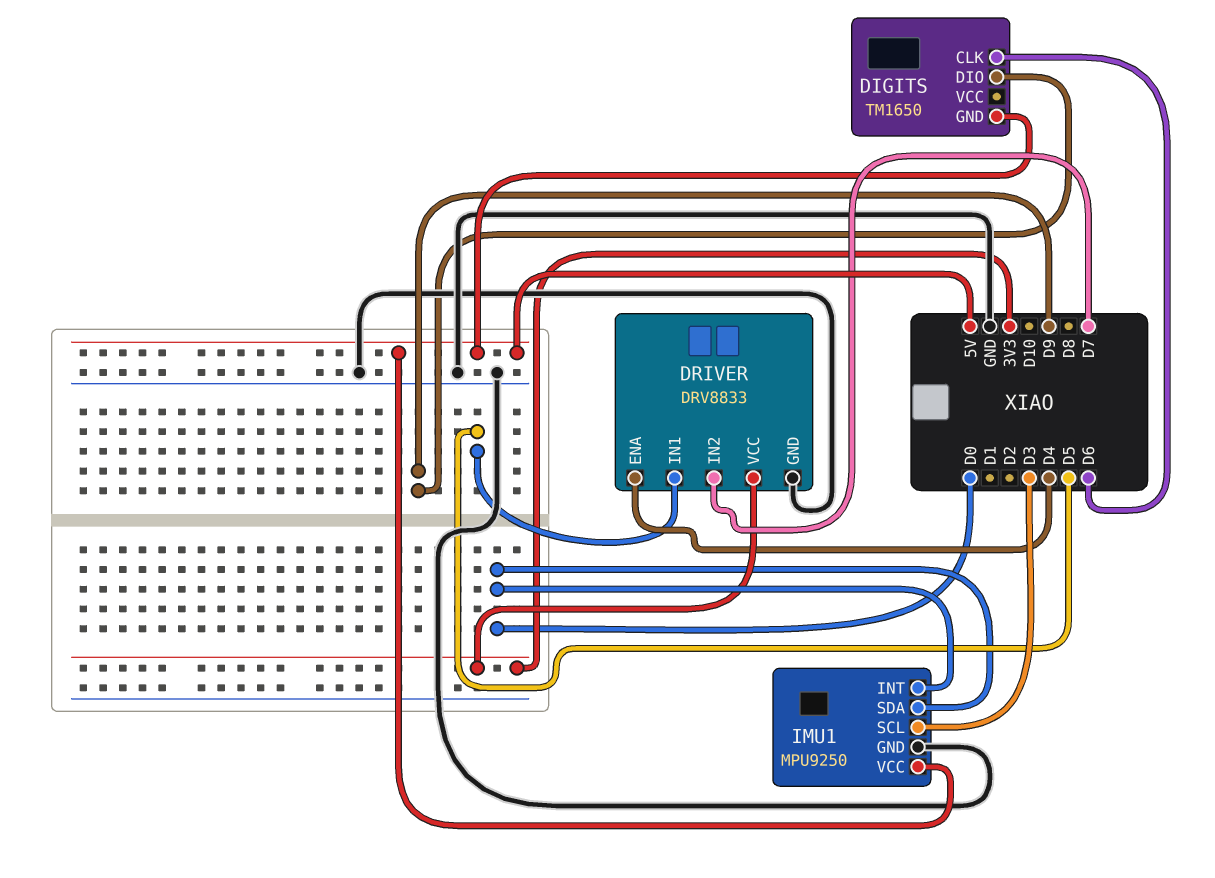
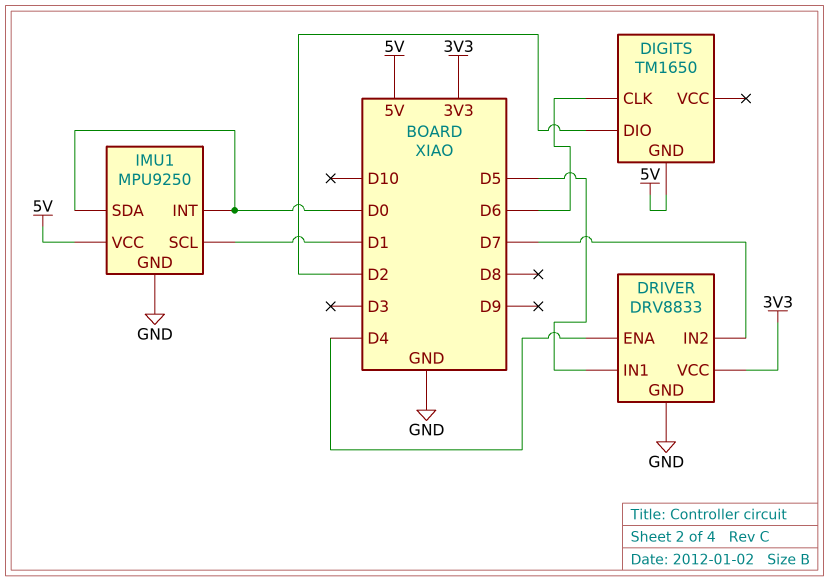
DIGITS pin DIO: D9 -> D2
IMU1 pin SCL: D3 -> D1

